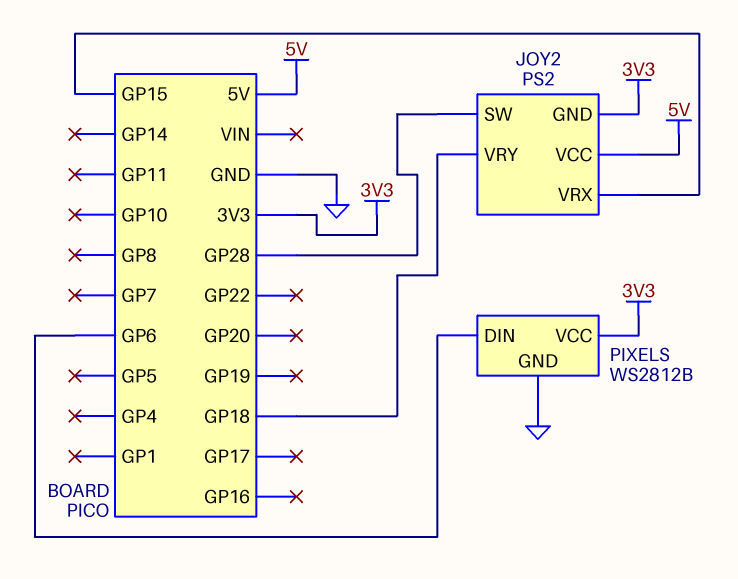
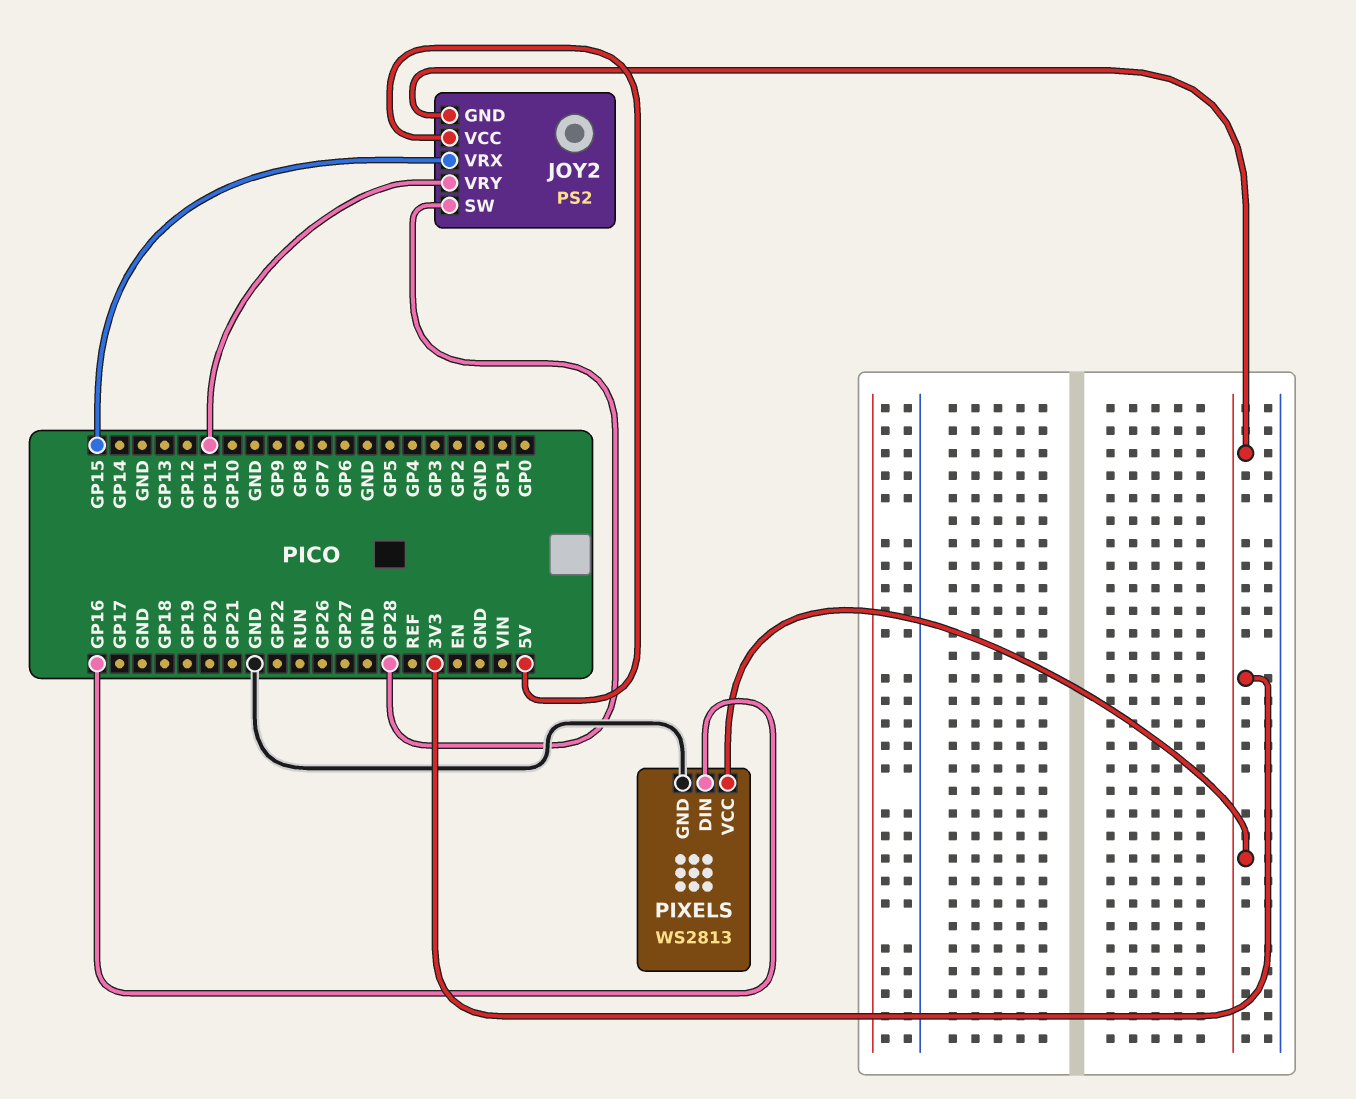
JOY2 pin VRY: GP18 -> GP11
PIXELS: WS2812B -> WS2813
PIXELS pin DIN: GP6 -> GP16

